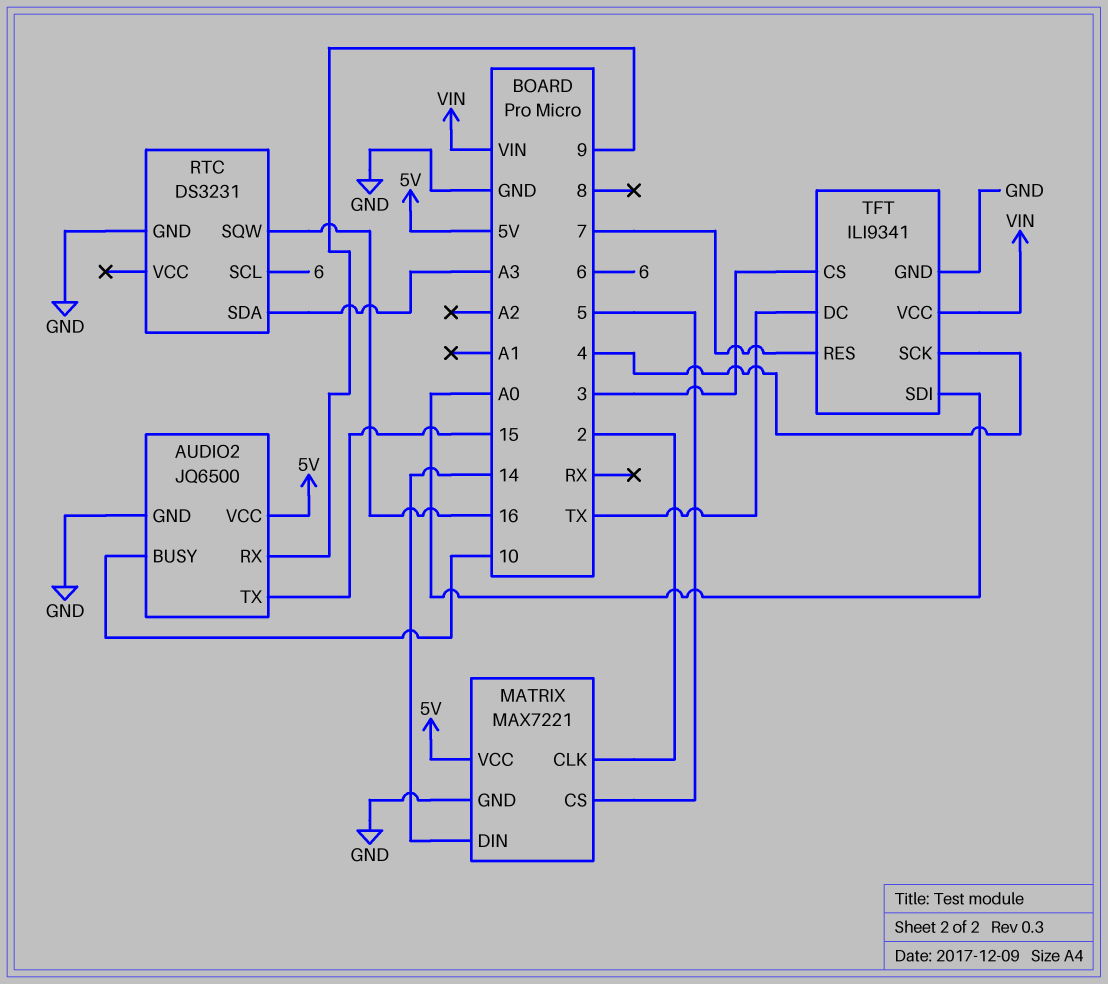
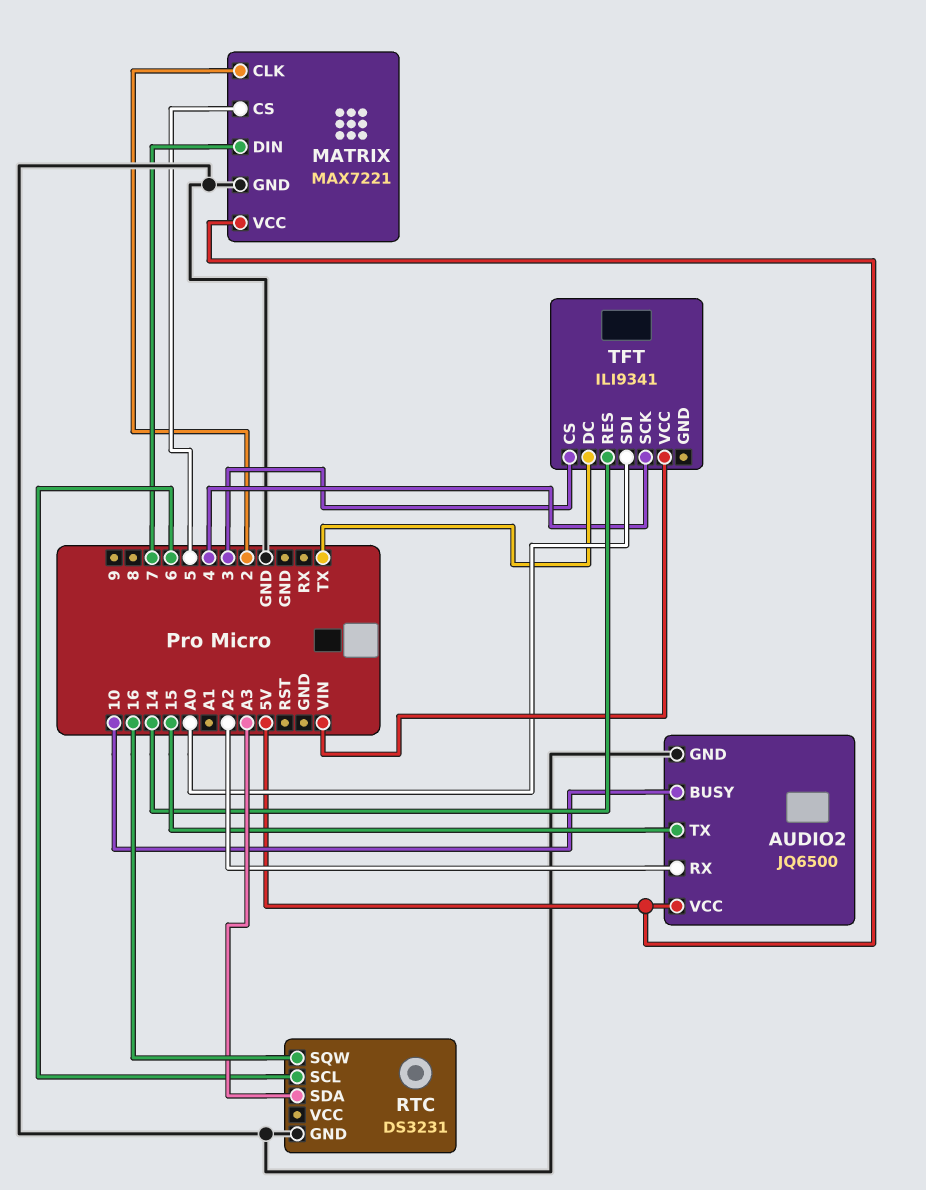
AUDIO2 pin RX: 9 -> A2
MATRIX pin DIN: 14 -> 7
TFT pin GND: GND -> none
TFT pin RES: 7 -> 14

